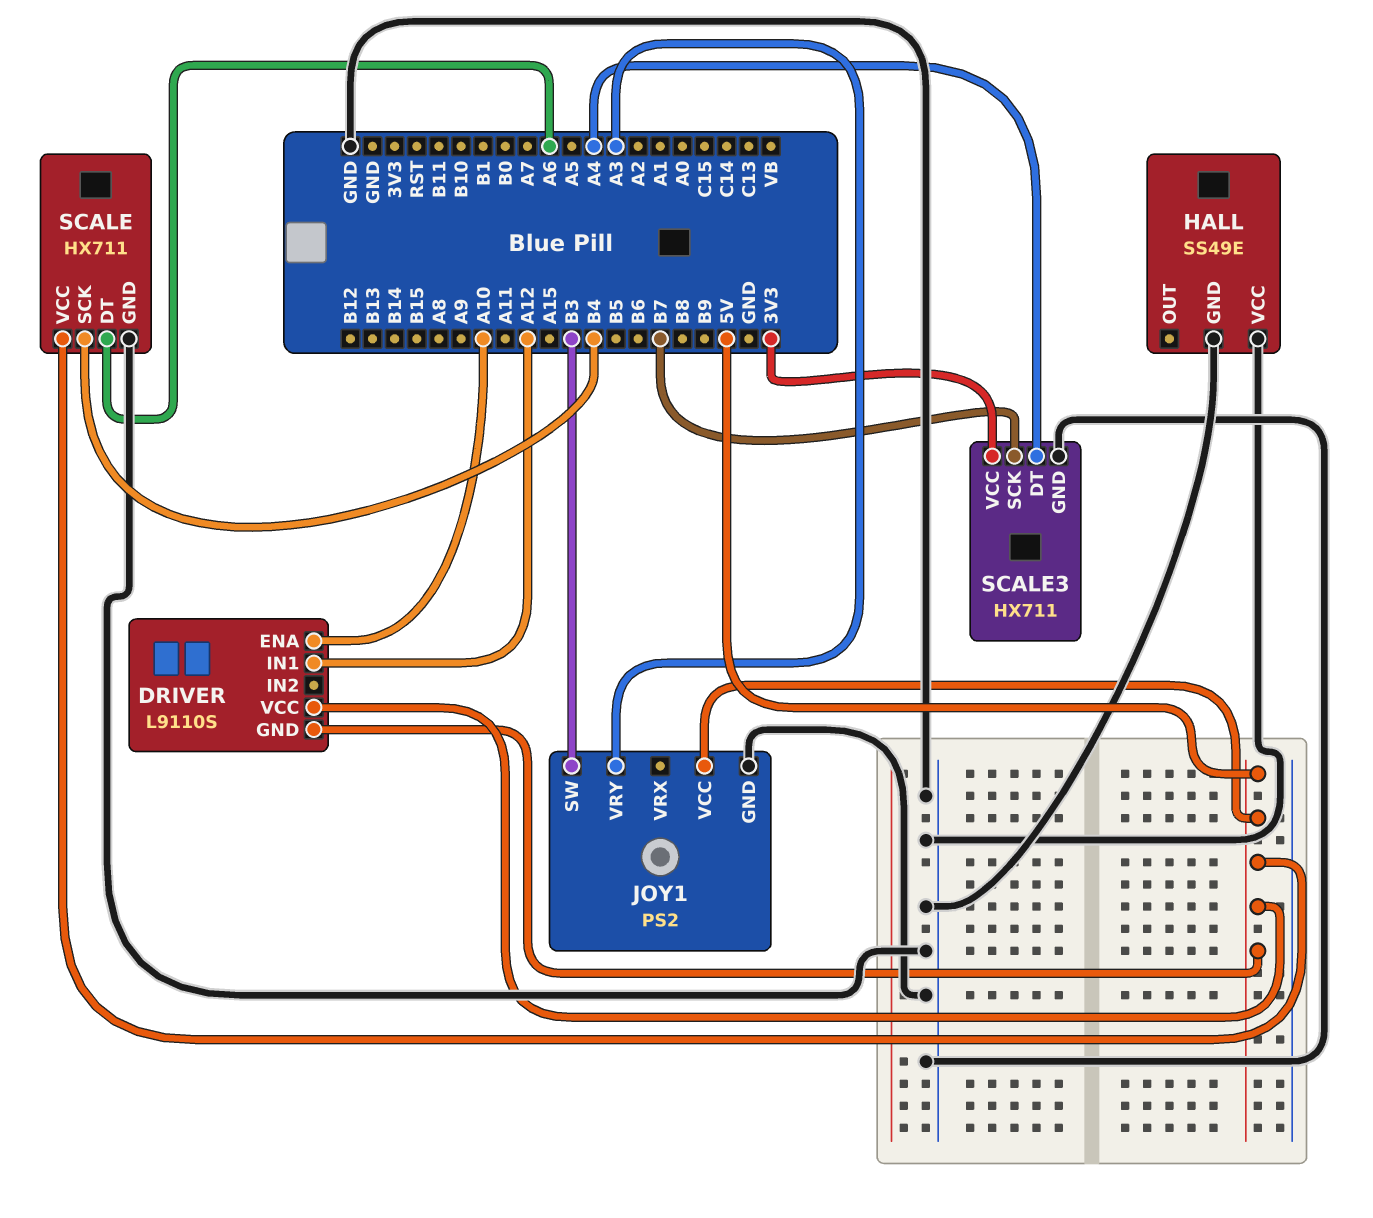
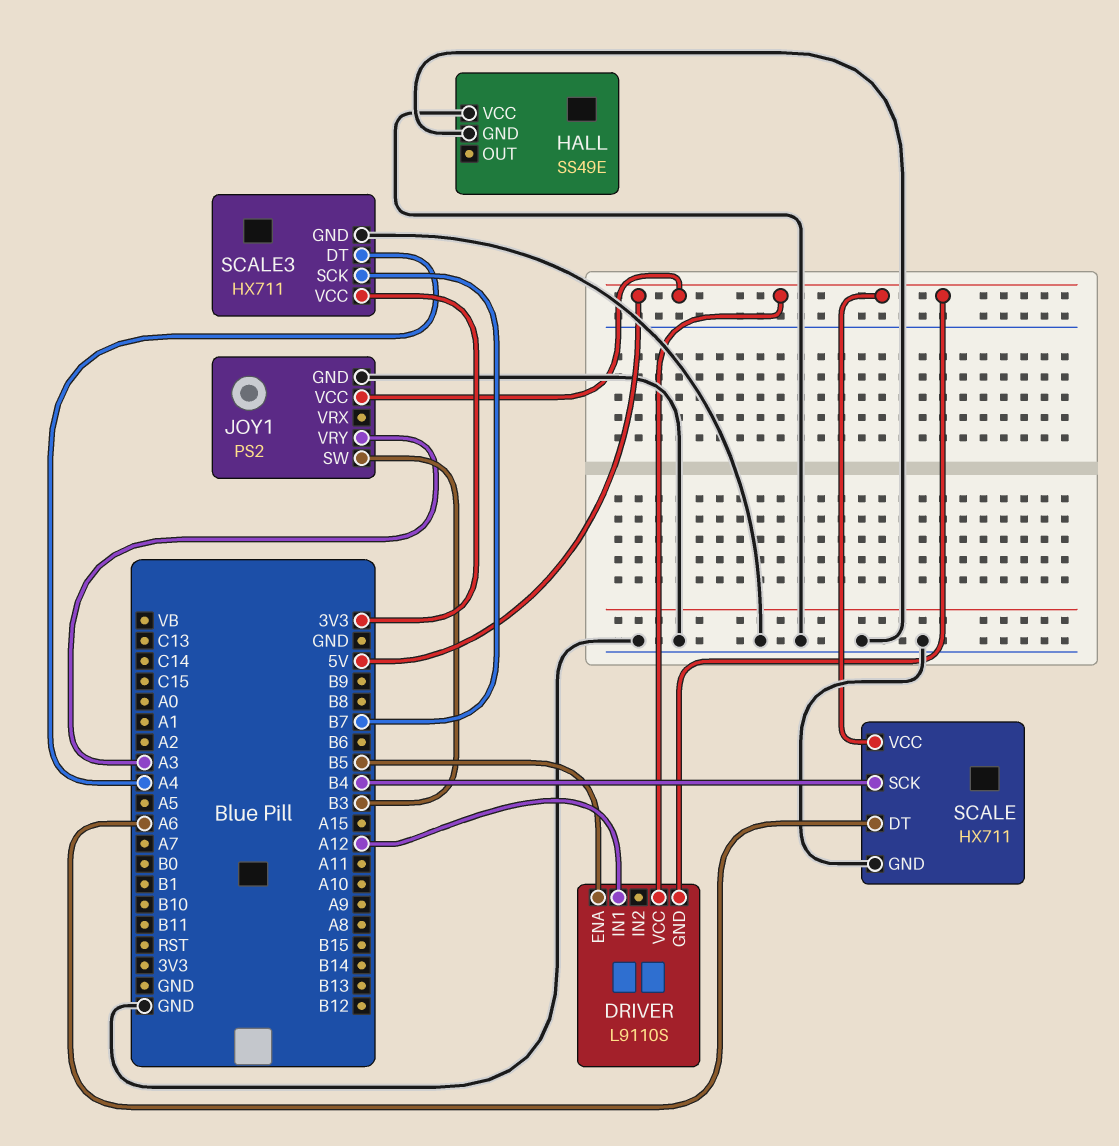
DRIVER pin ENA: A10 -> B5

